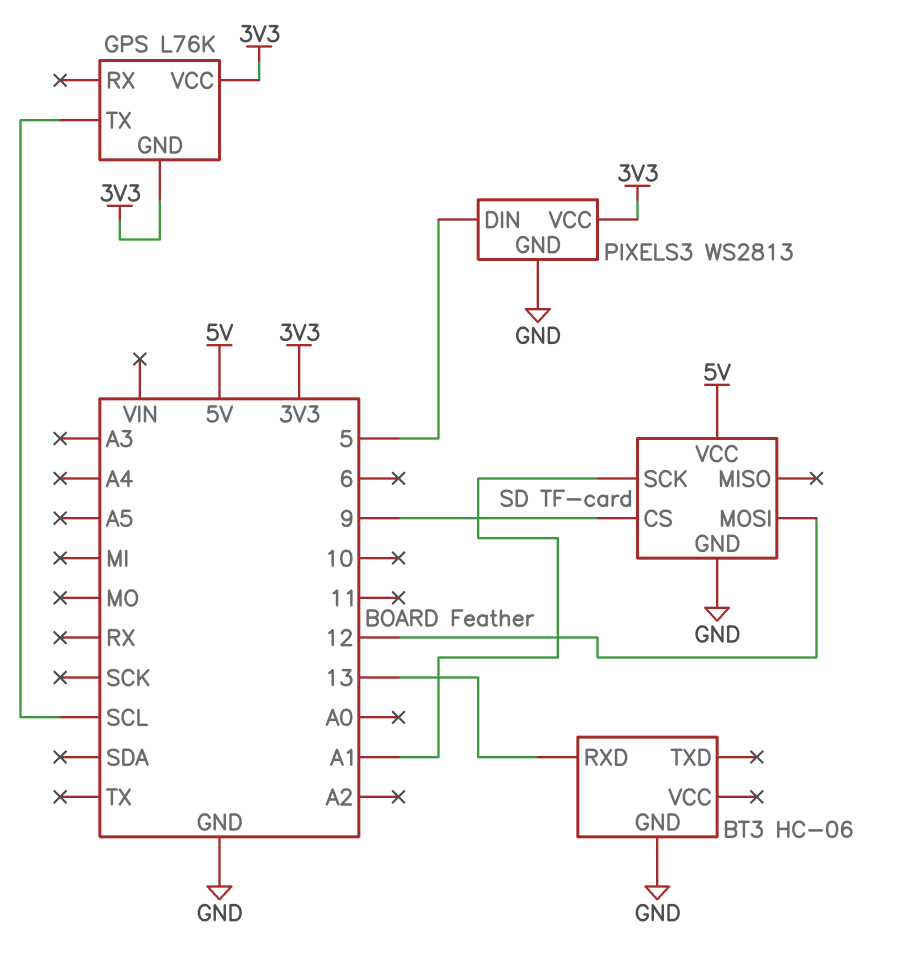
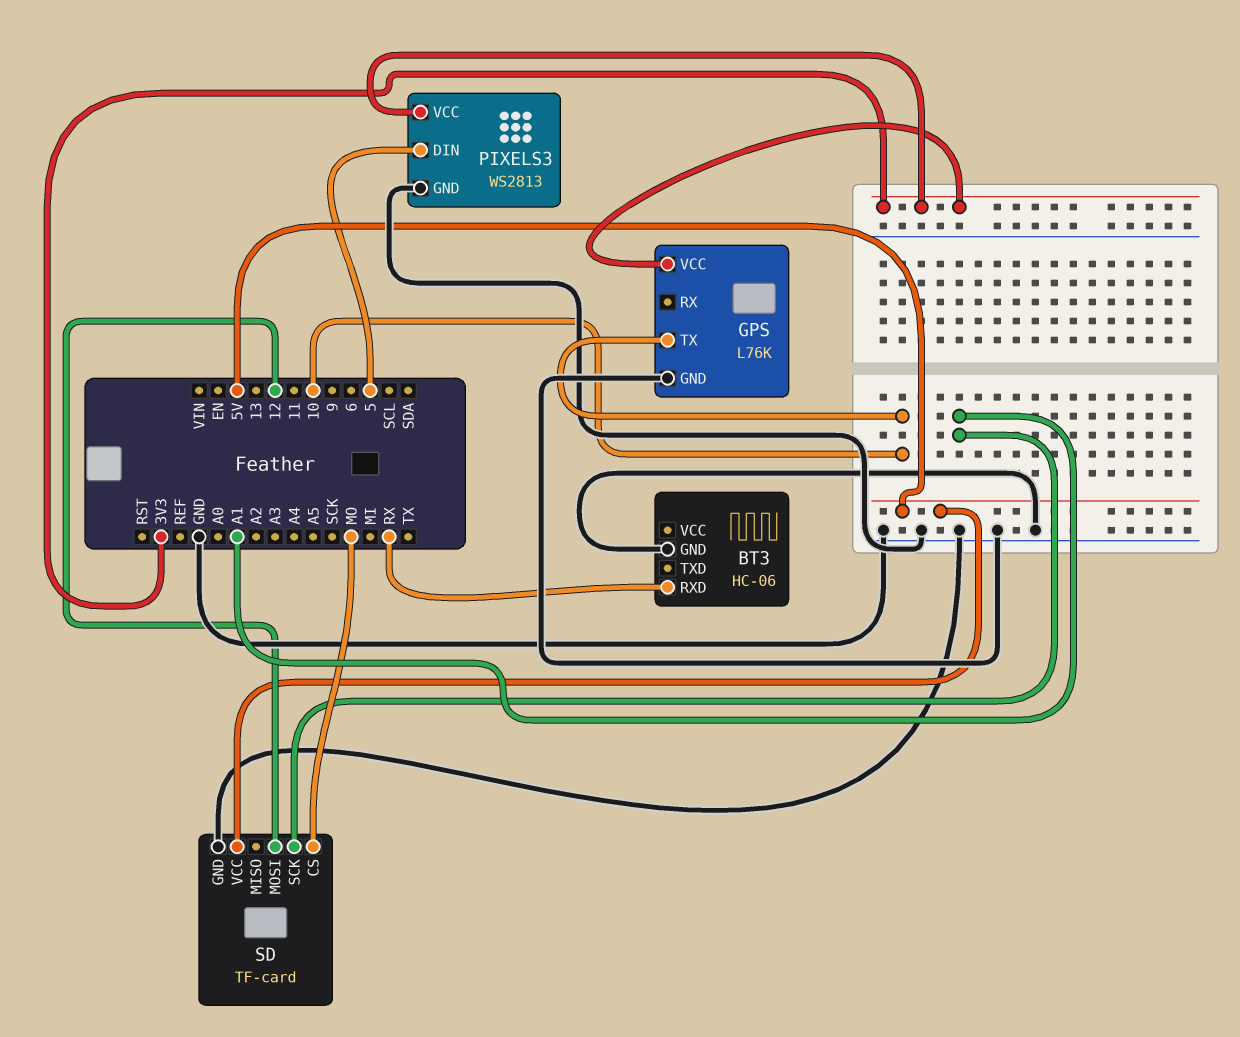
BT3 pin RXD: 13 -> RX
GPS pin GND: 3V3 -> GND
GPS pin TX: SCL -> 10
SD pin CS: 9 -> MO

